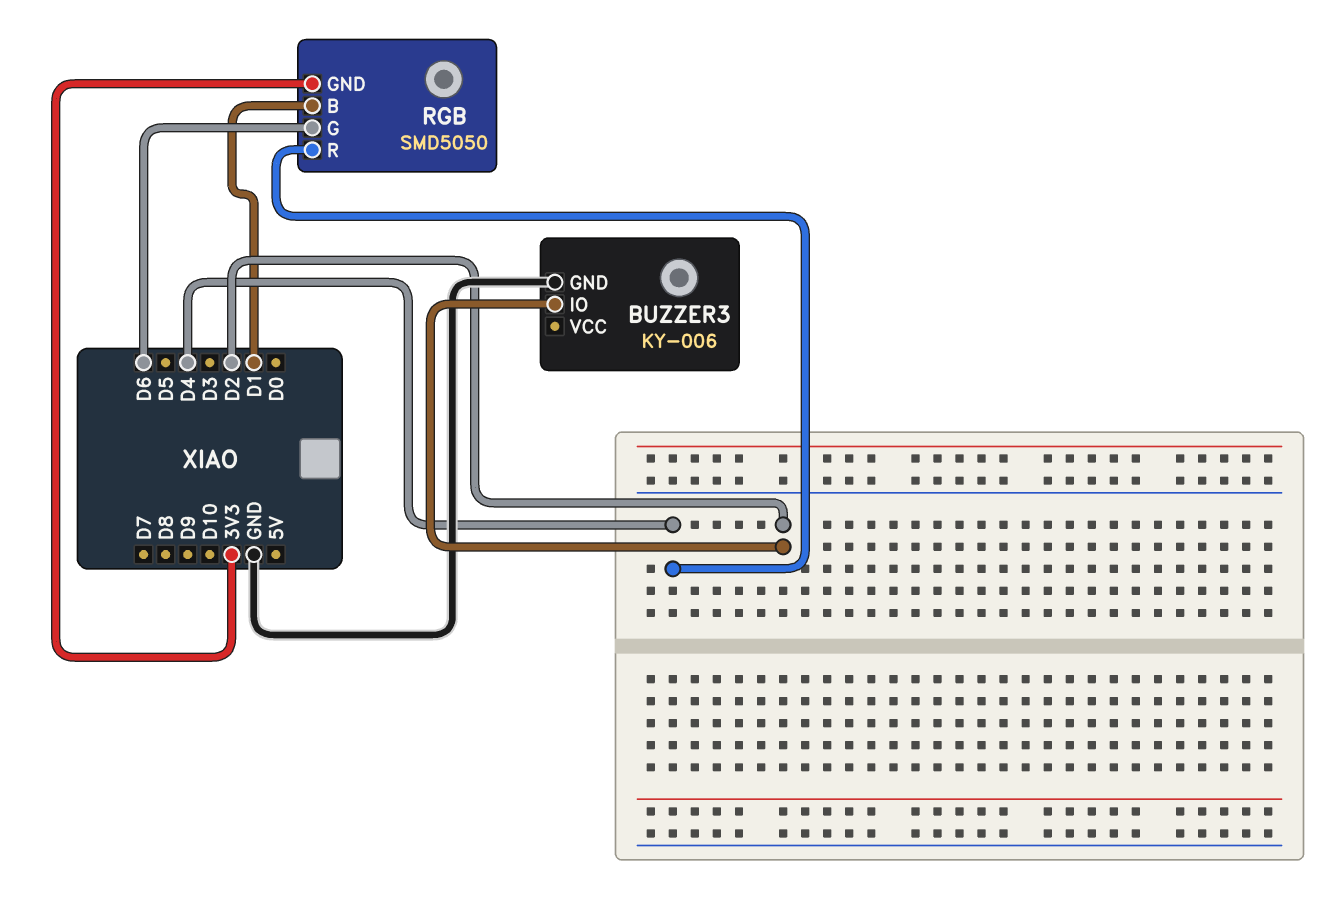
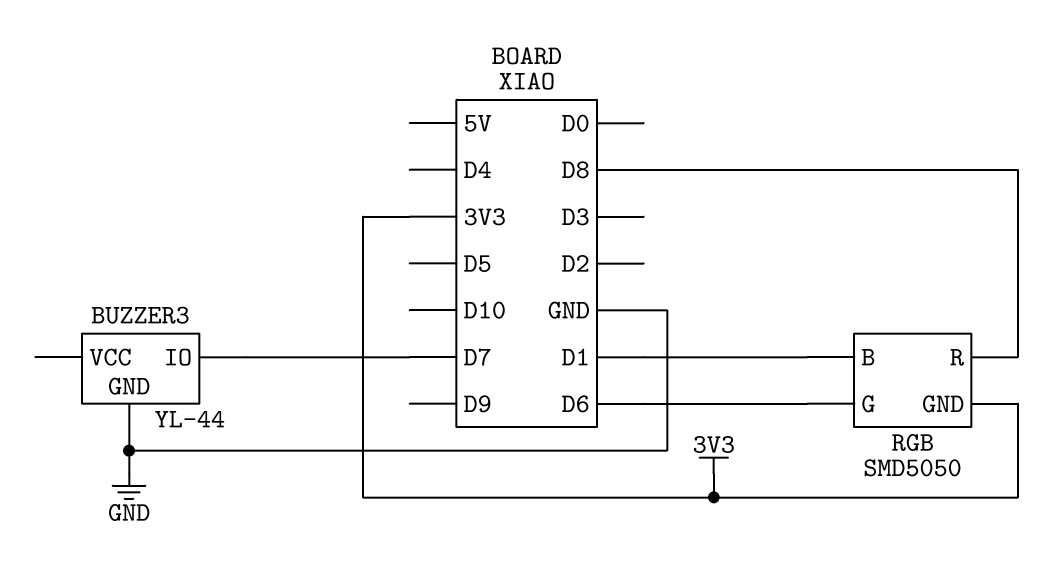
BUZZER3: KY-006 -> YL-44
BUZZER3 pin IO: D2 -> D7
RGB pin R: D4 -> D8

